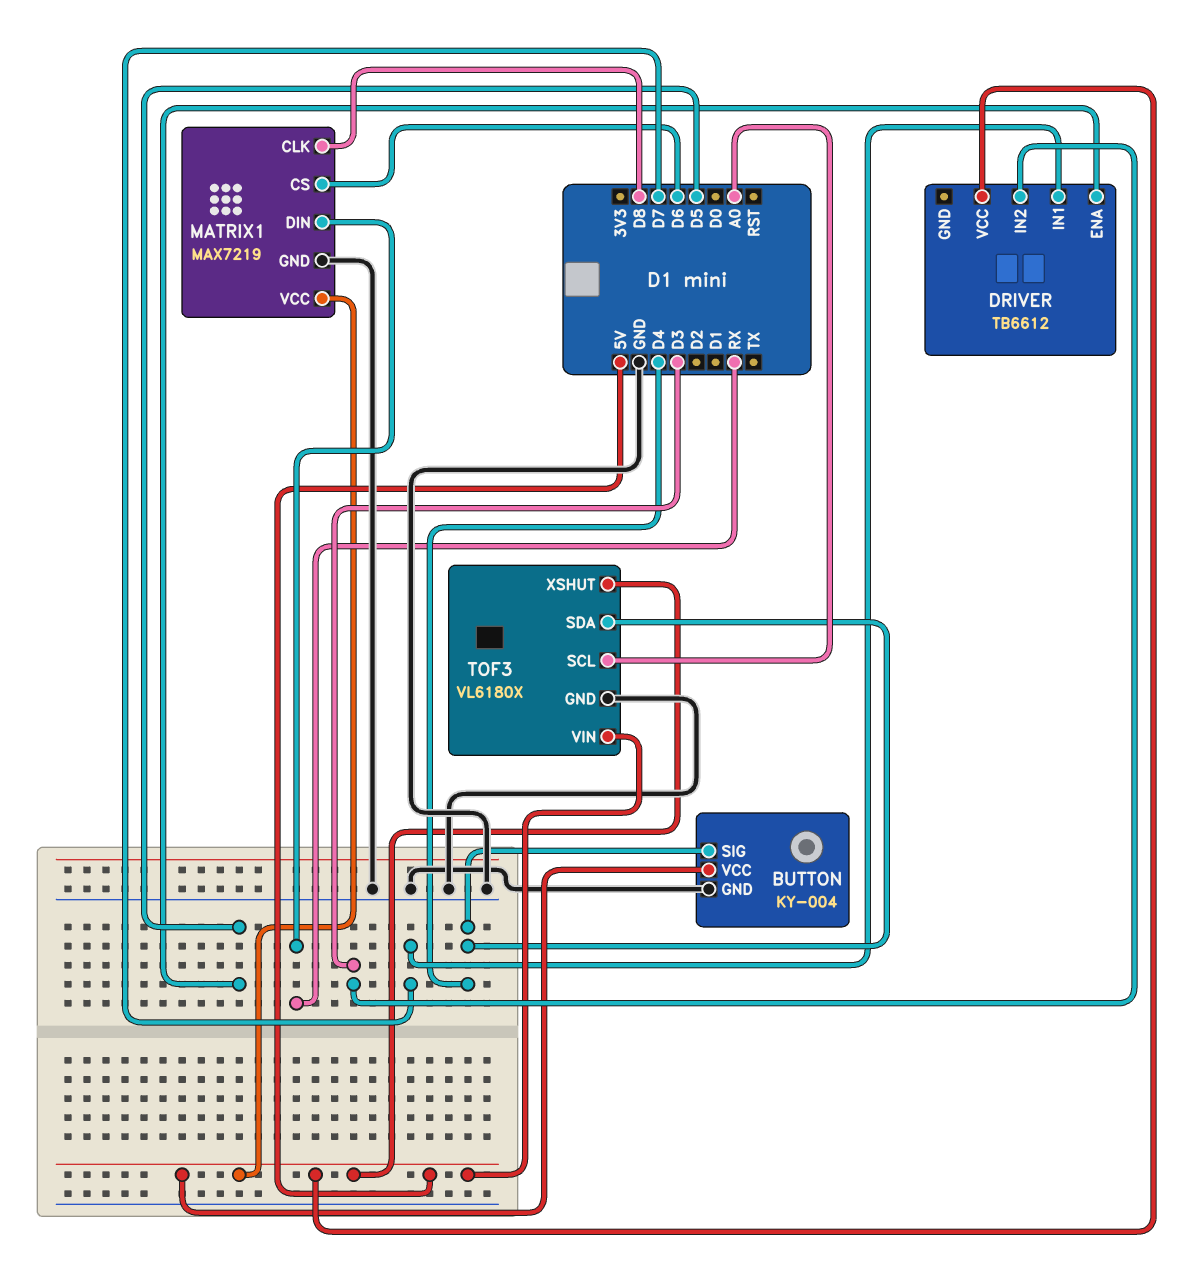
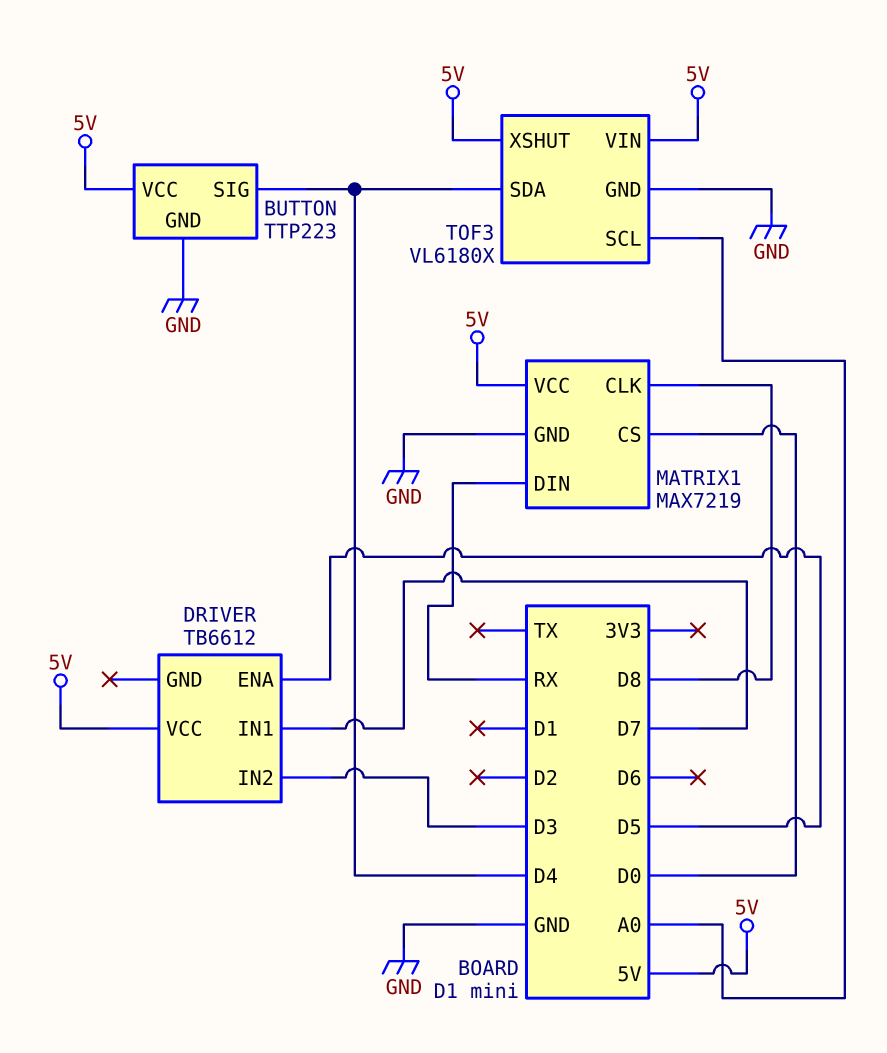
BUTTON: KY-004 -> TTP223
MATRIX1 pin CS: D6 -> D0

